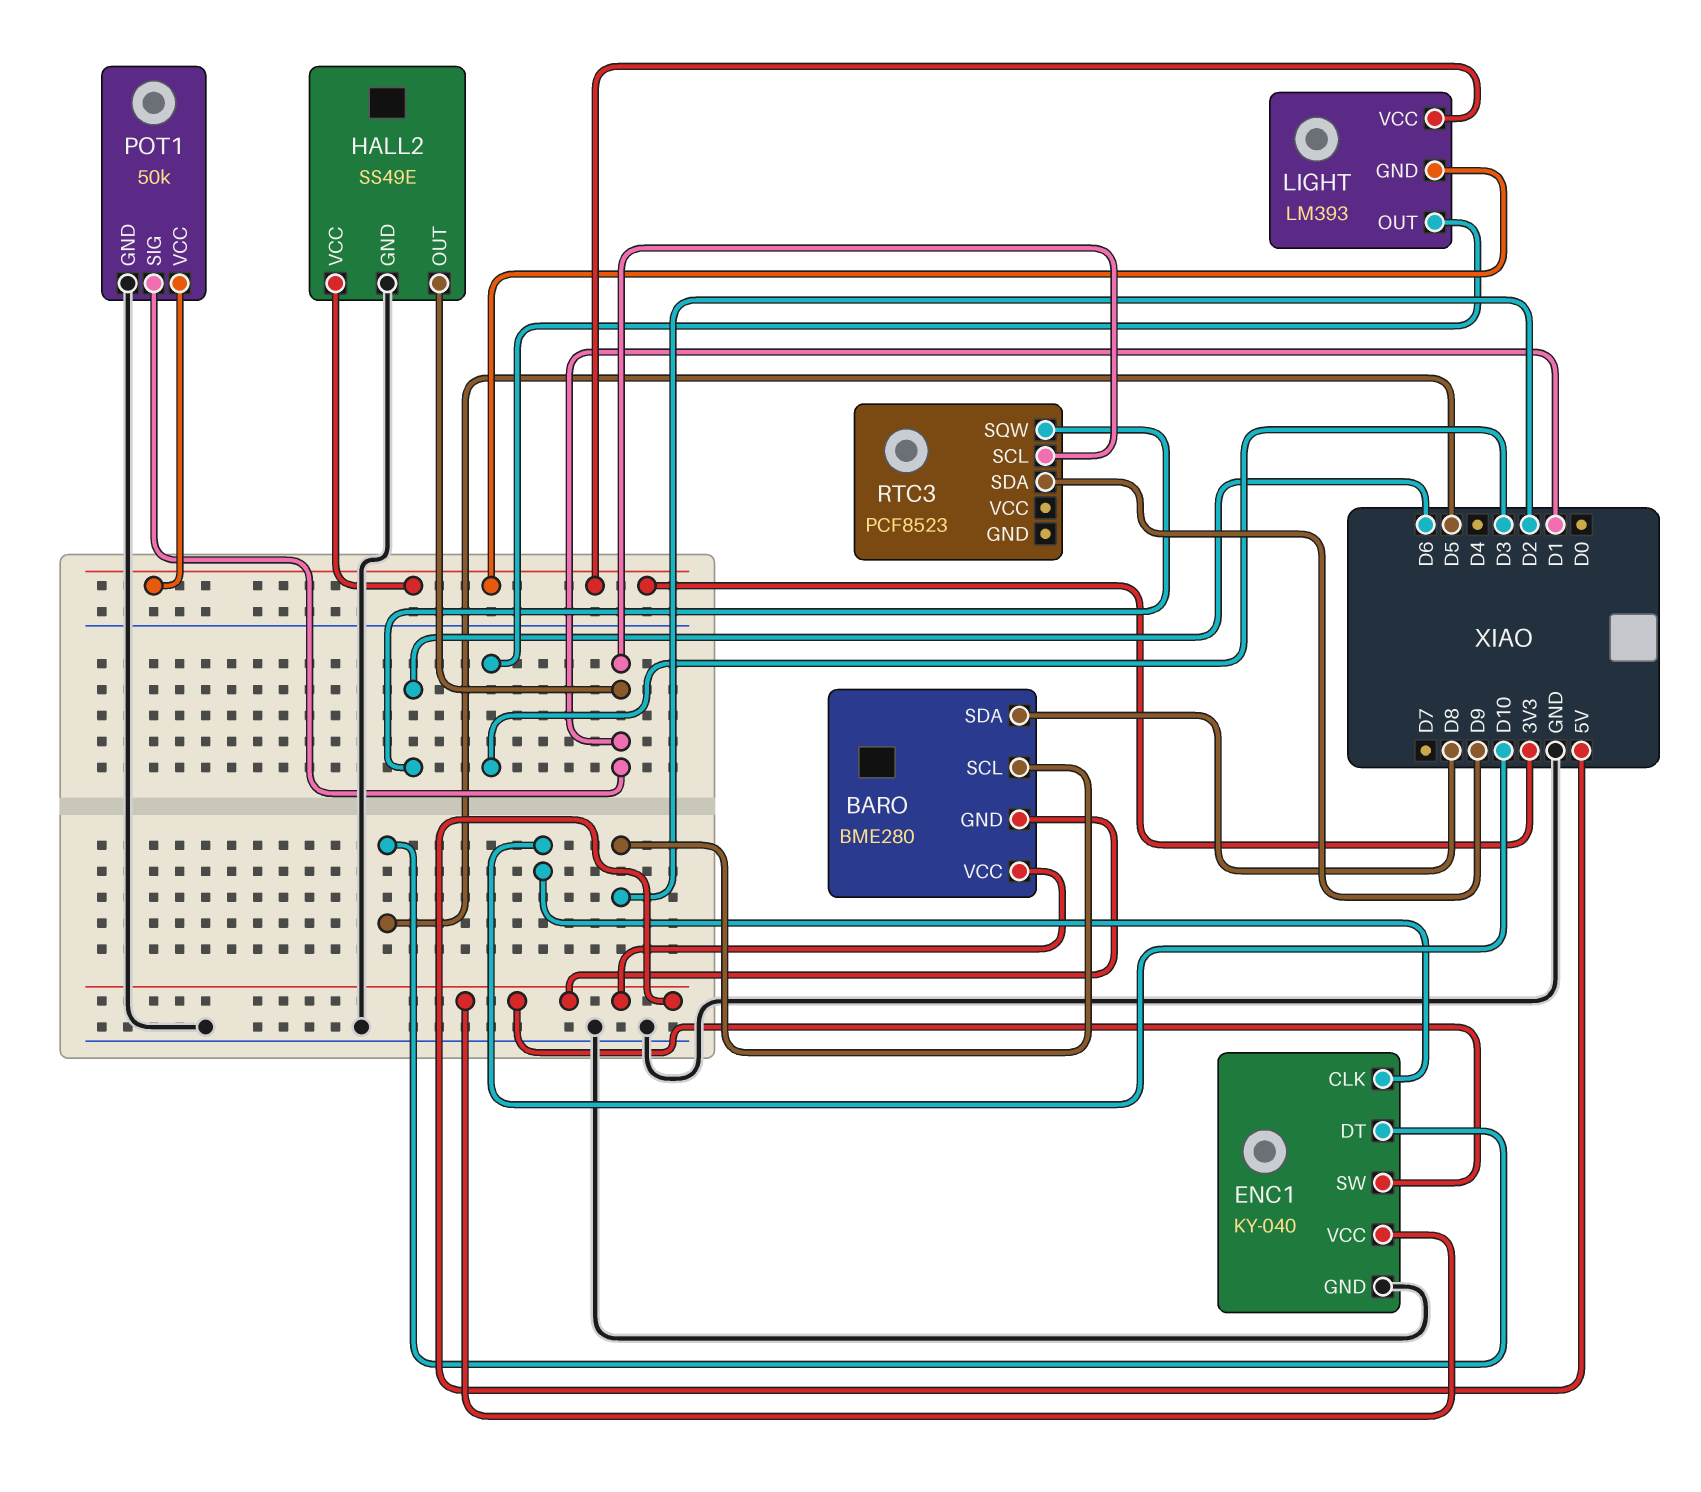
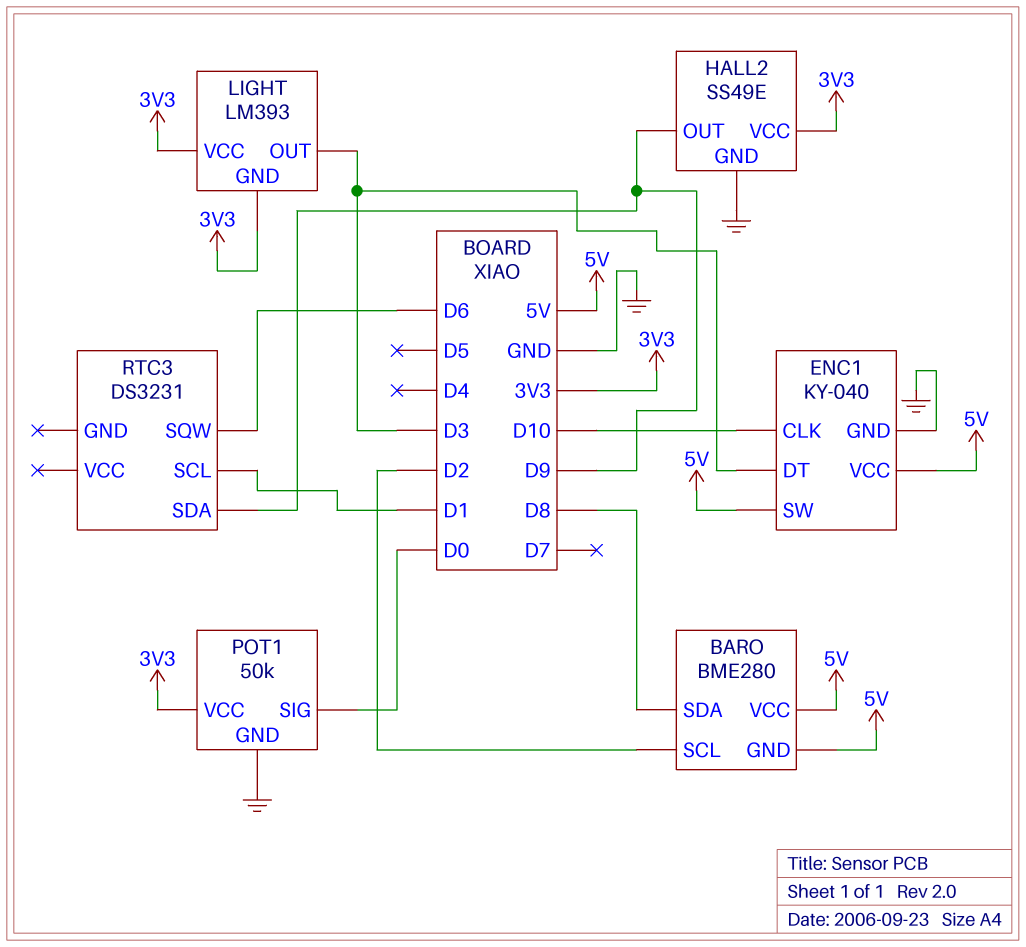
ENC1 pin DT: D5 -> D3
HALL2 pin OUT: D1 -> D9
POT1 pin SIG: D1 -> D0
RTC3: PCF8523 -> DS3231

